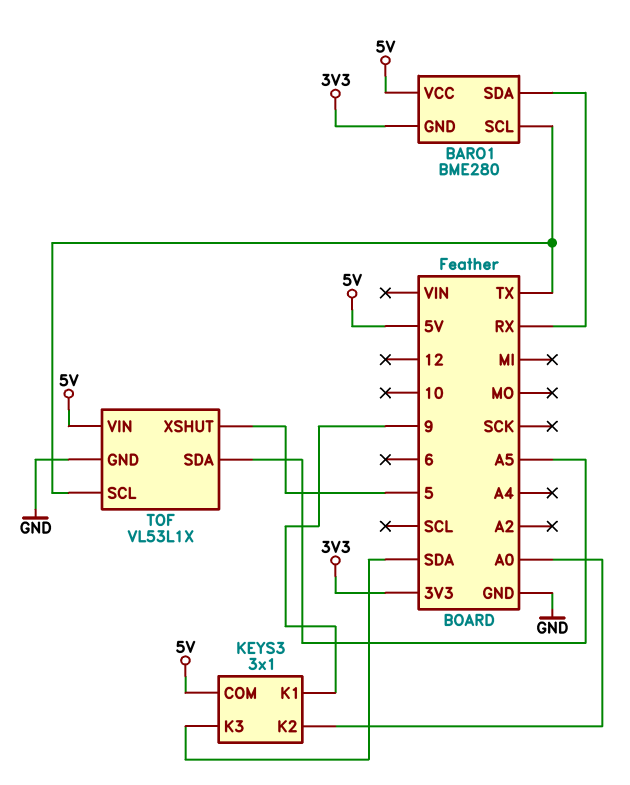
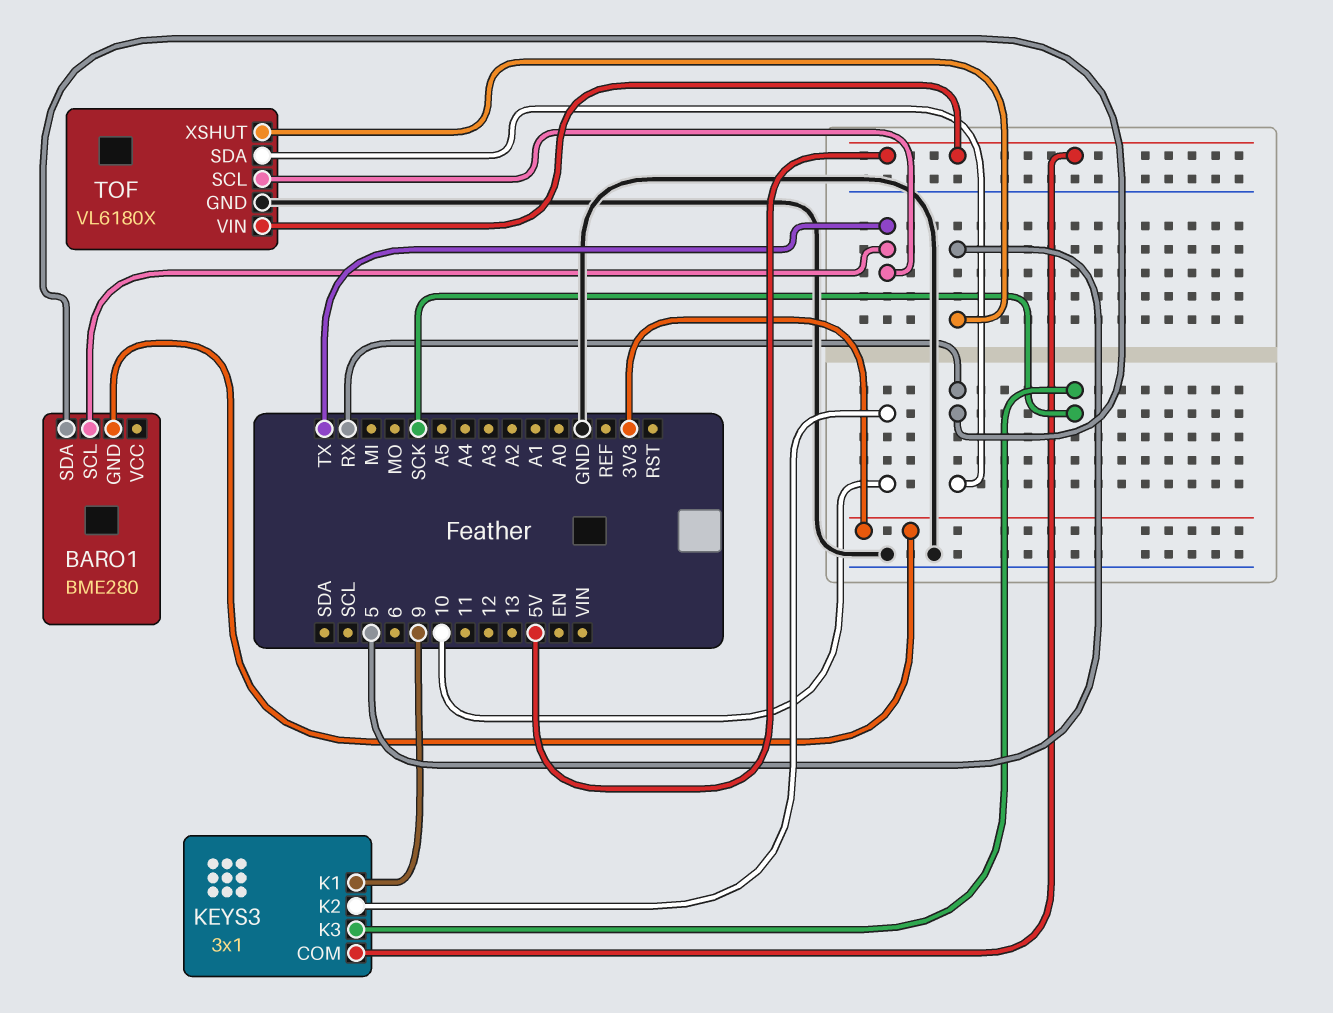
BARO1 pin VCC: 5V -> none
KEYS3 pin K2: A0 -> 10
KEYS3 pin K3: SDA -> SCK
TOF: VL53L1X -> VL6180X
TOF pin SDA: A5 -> RX

